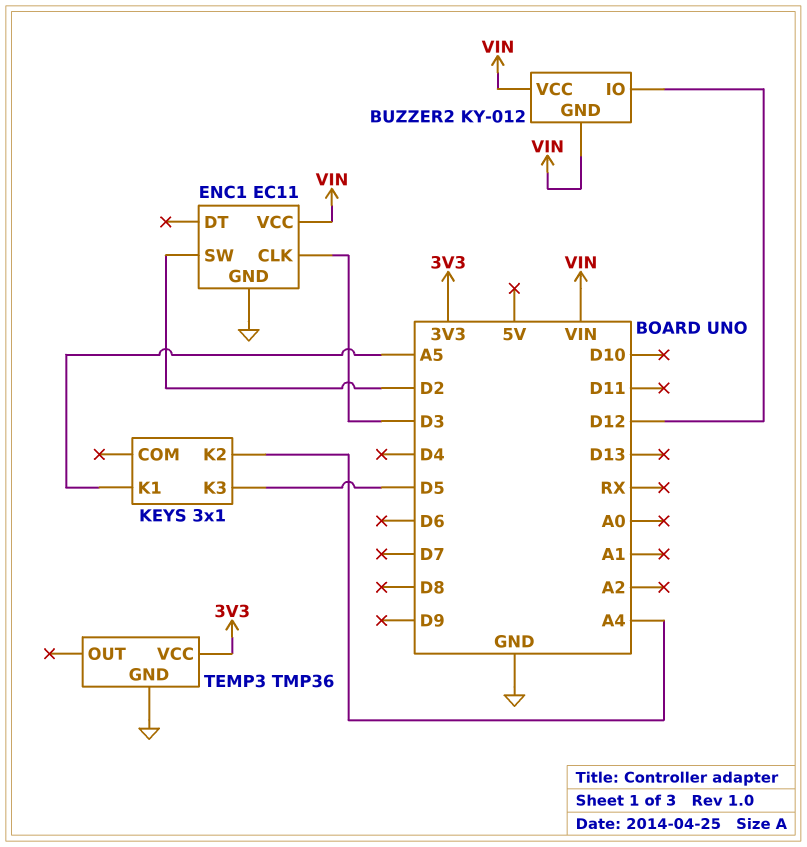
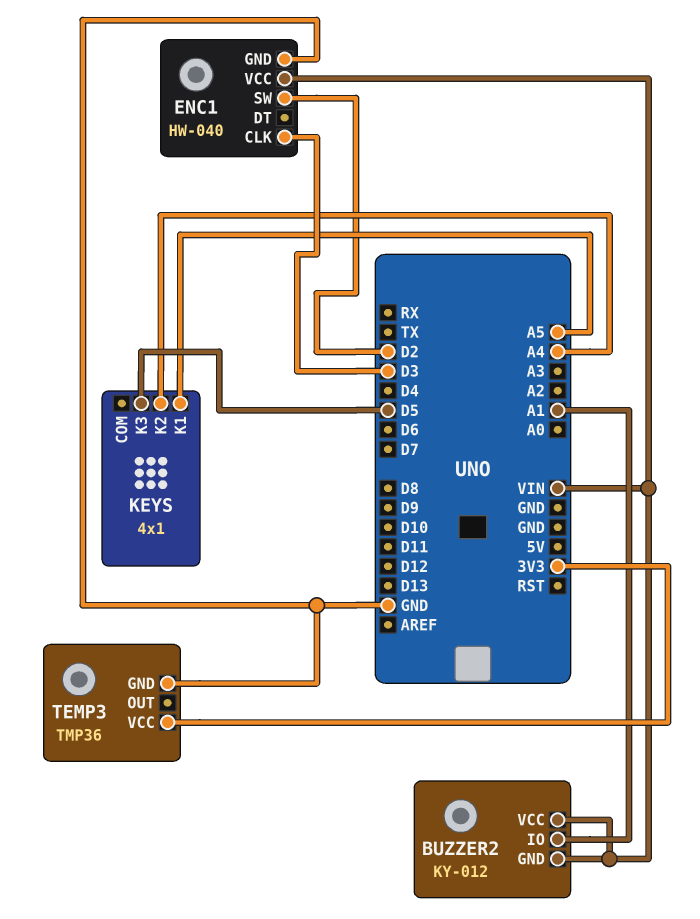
BUZZER2 pin IO: D12 -> A1
ENC1: EC11 -> HW-040
KEYS: 3x1 -> 4x1

